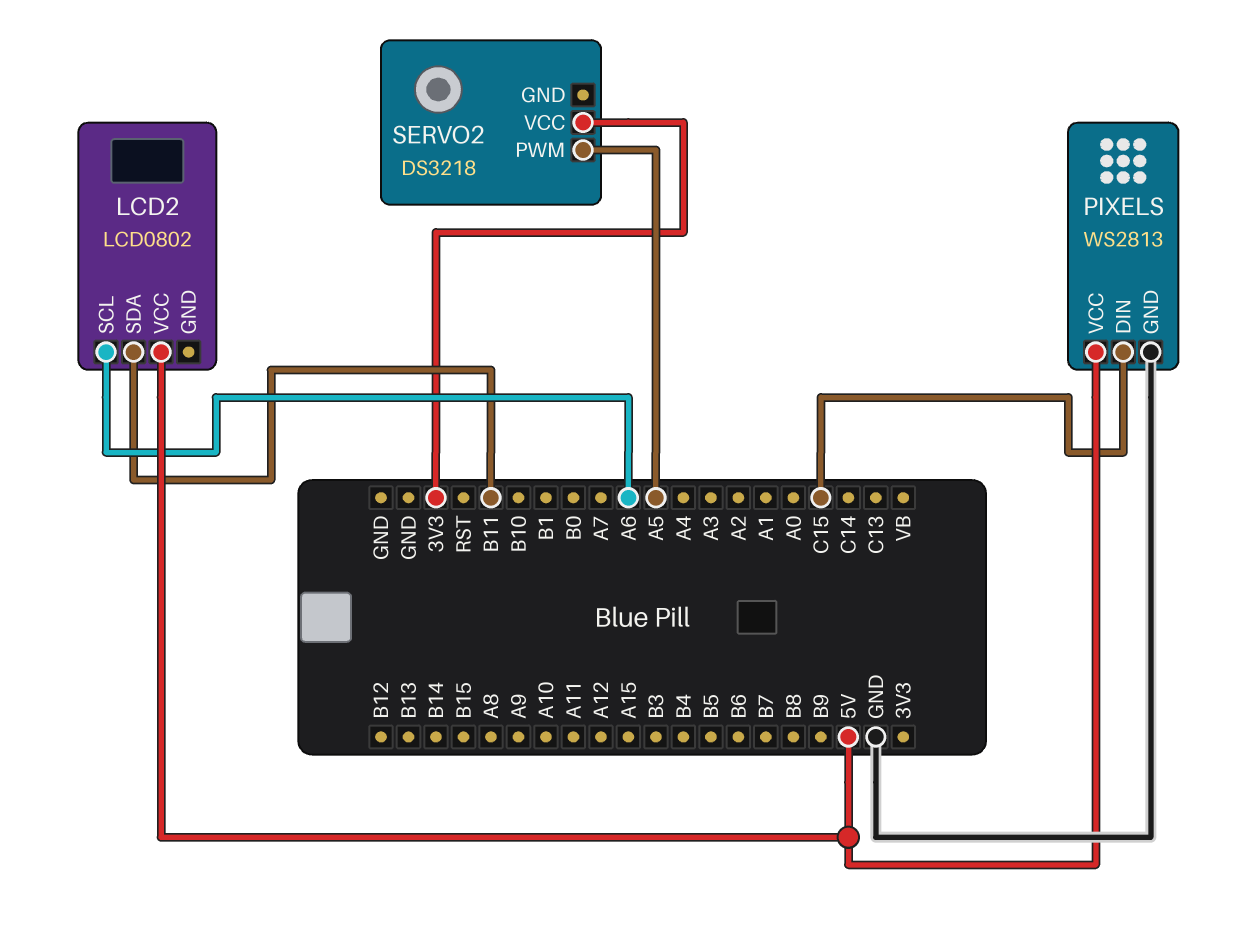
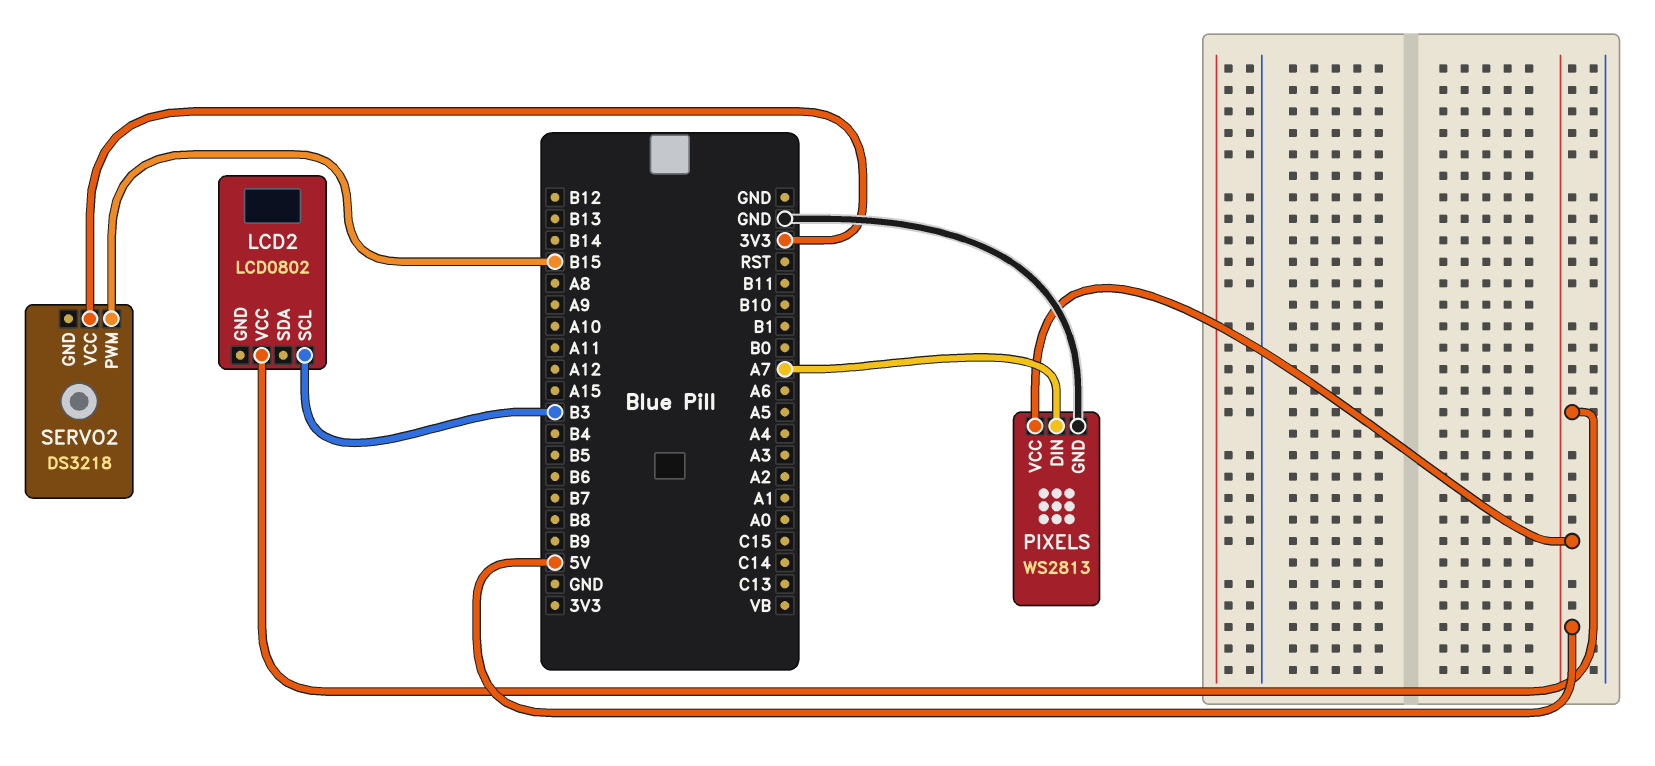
LCD2 pin SCL: A6 -> B3
LCD2 pin SDA: B11 -> none
PIXELS pin DIN: C15 -> A7
SERVO2 pin PWM: A5 -> B15

